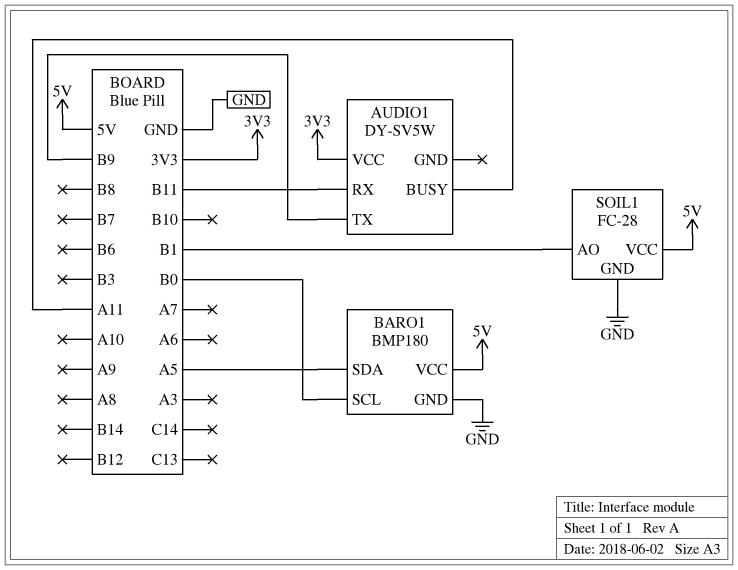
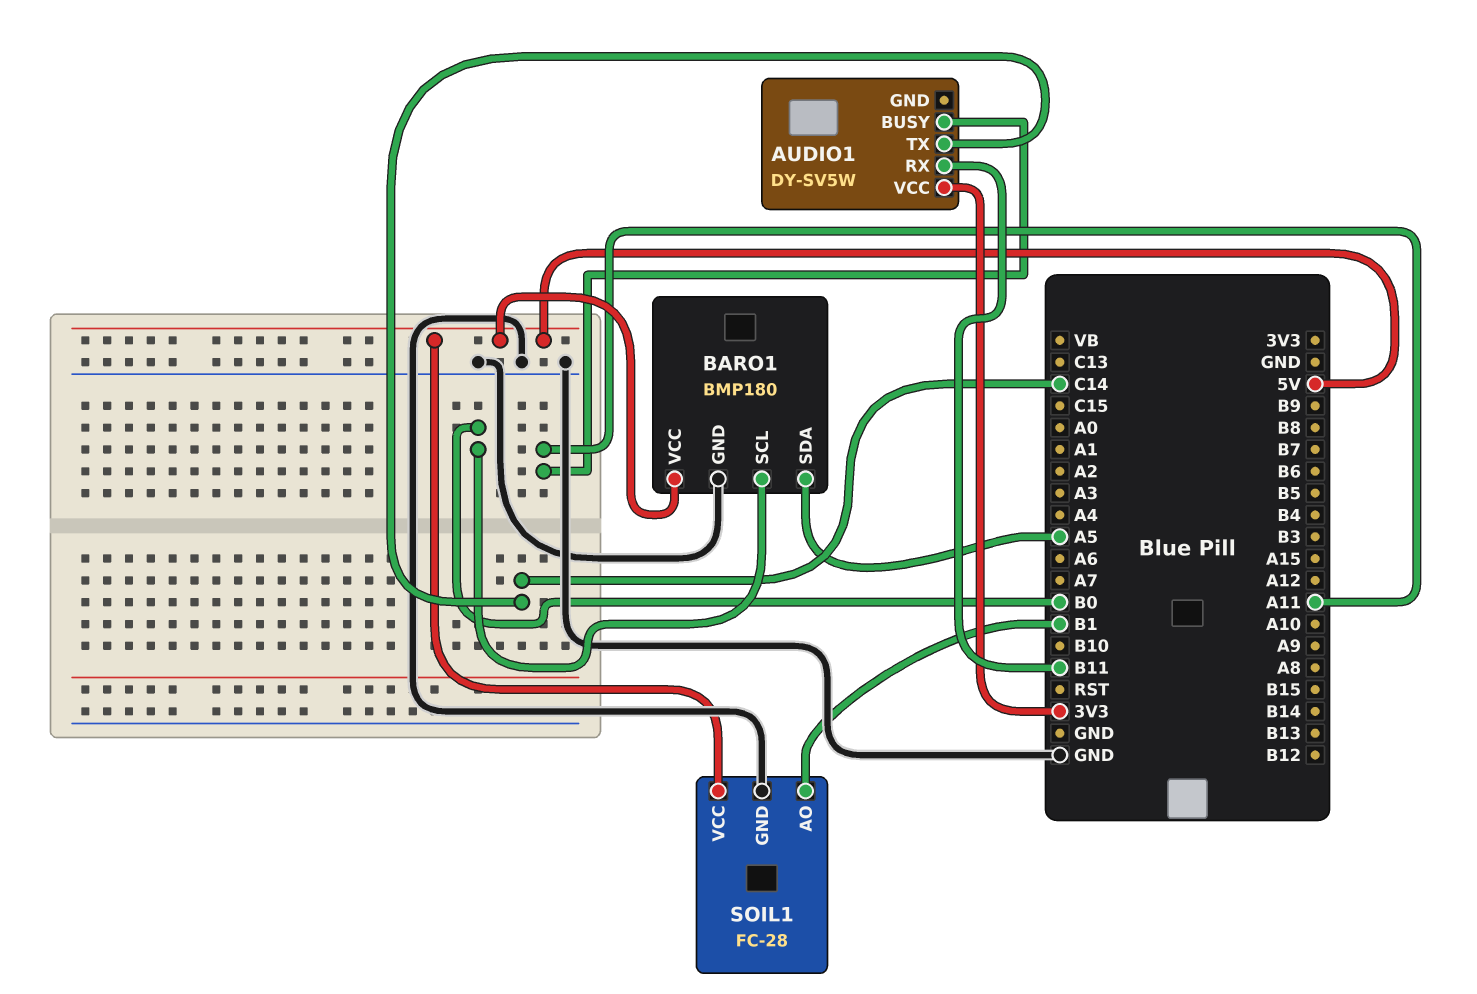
AUDIO1 pin TX: B9 -> C14

